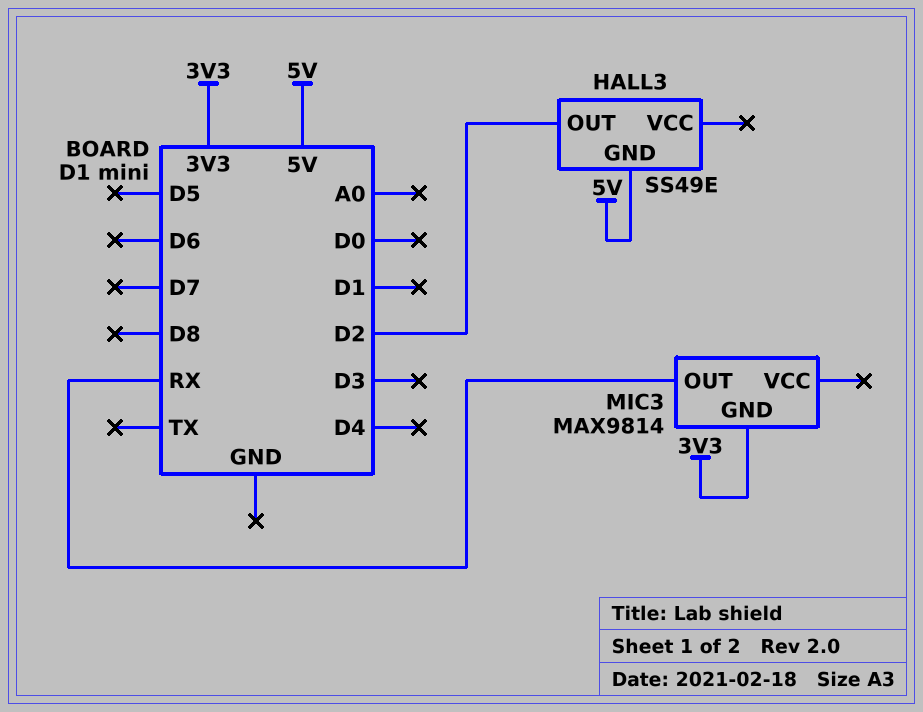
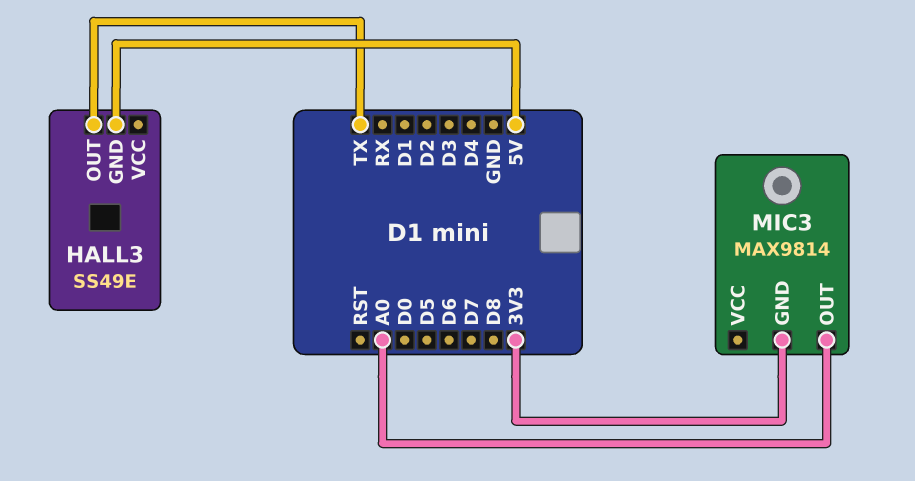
HALL3 pin OUT: D2 -> TX
MIC3 pin OUT: RX -> A0

